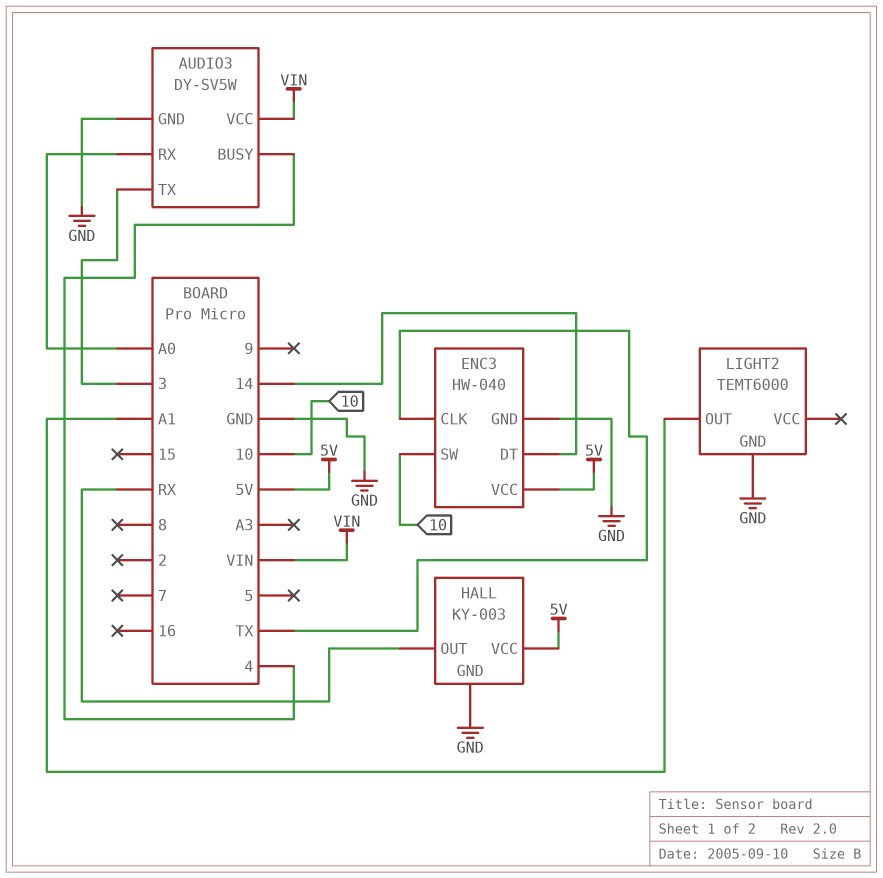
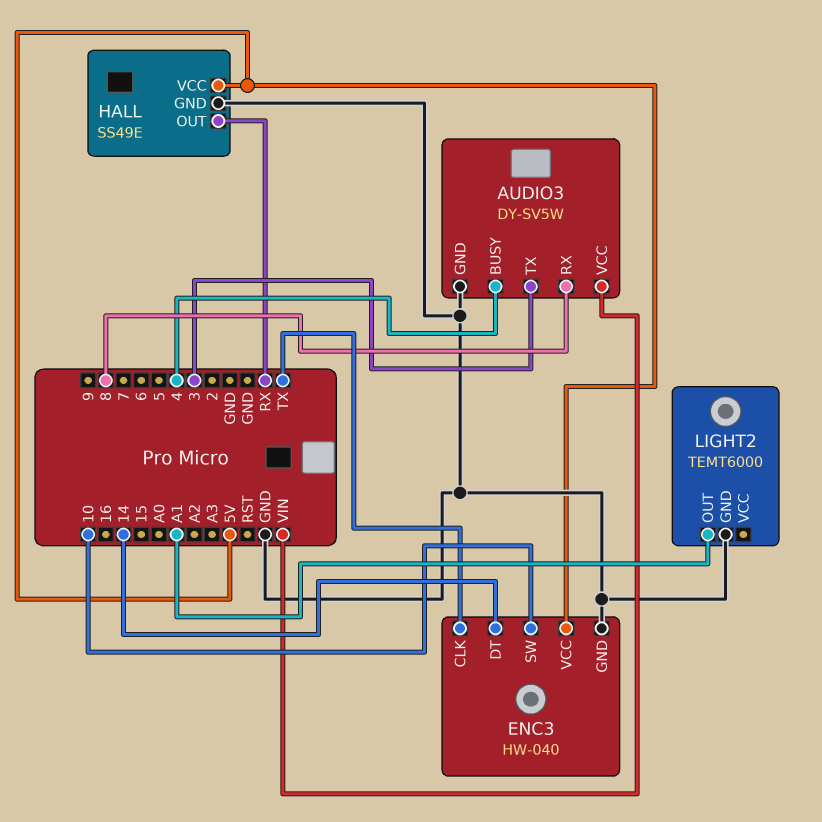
AUDIO3 pin RX: A0 -> 8
HALL: KY-003 -> SS49E

